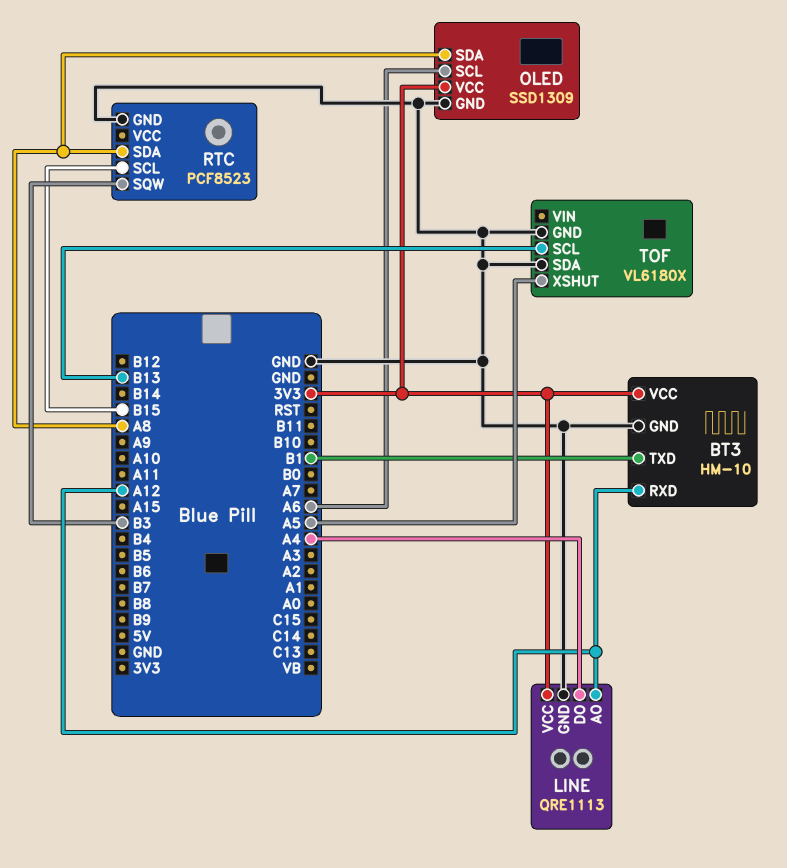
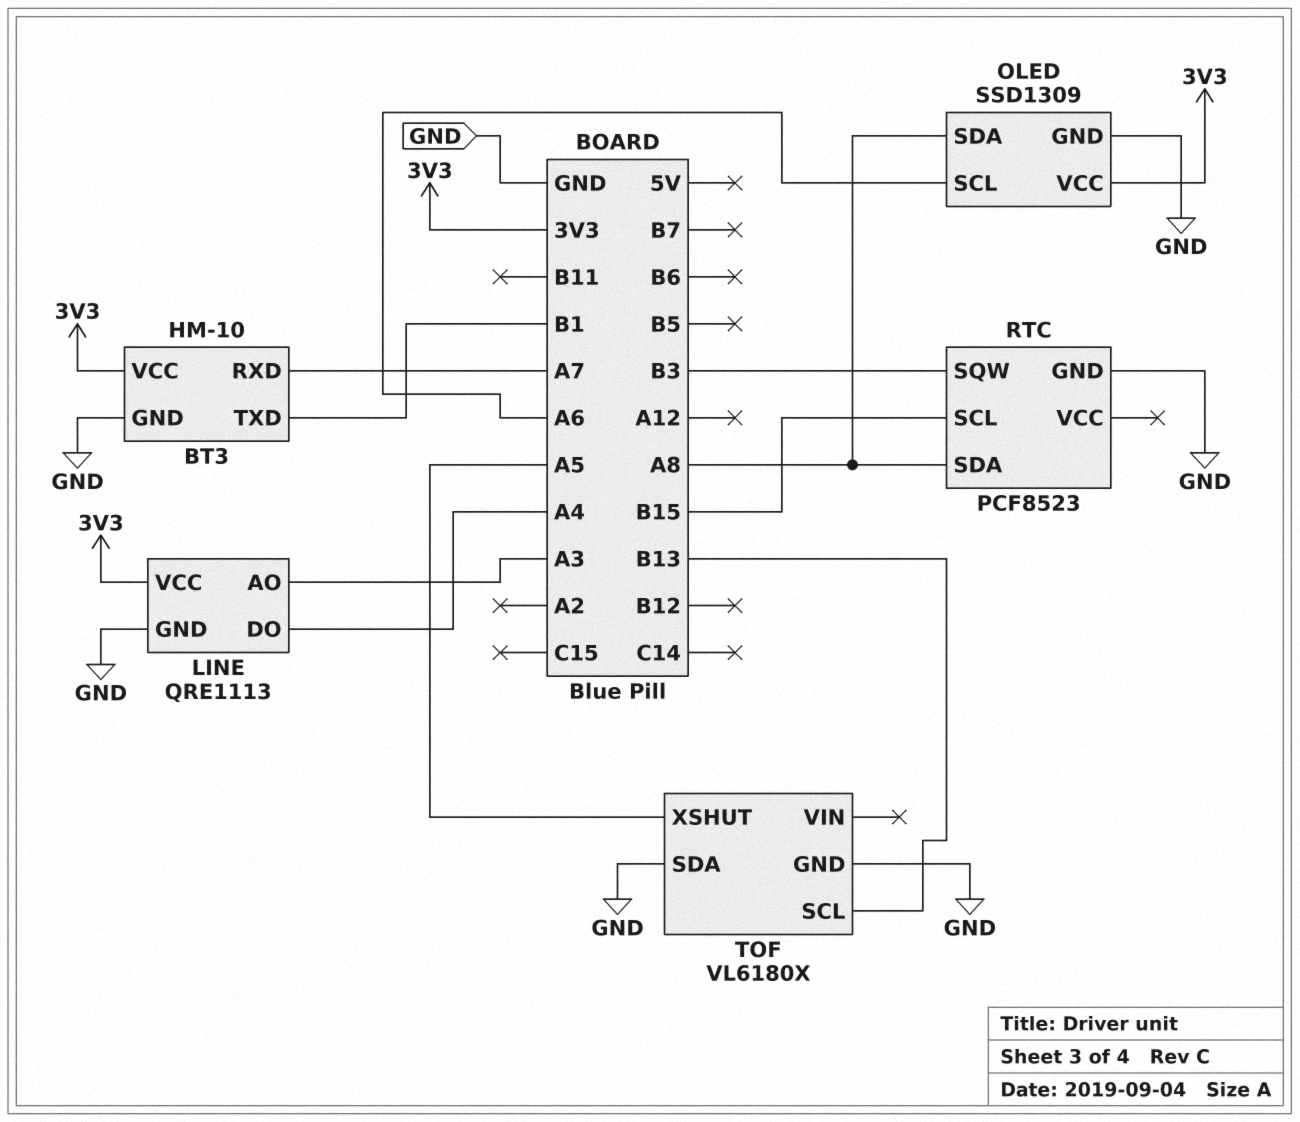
BT3 pin RXD: A12 -> A7
LINE pin AO: A12 -> A3

